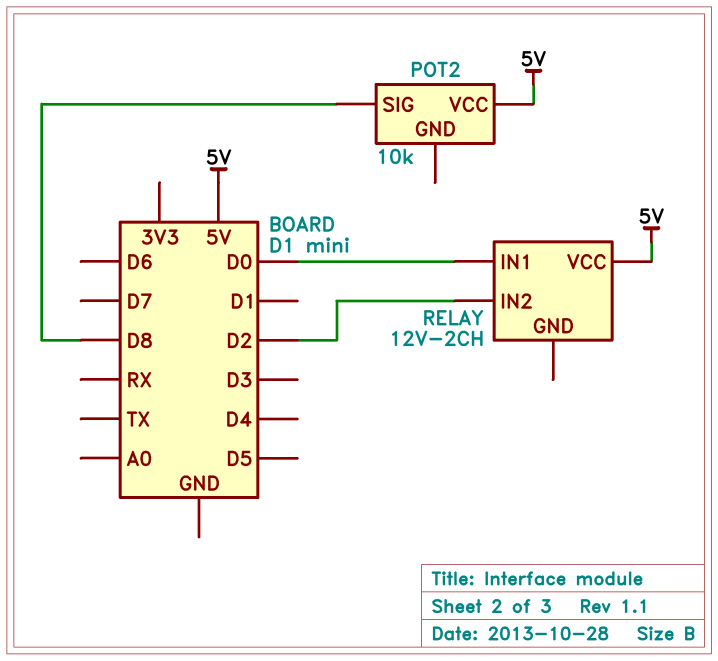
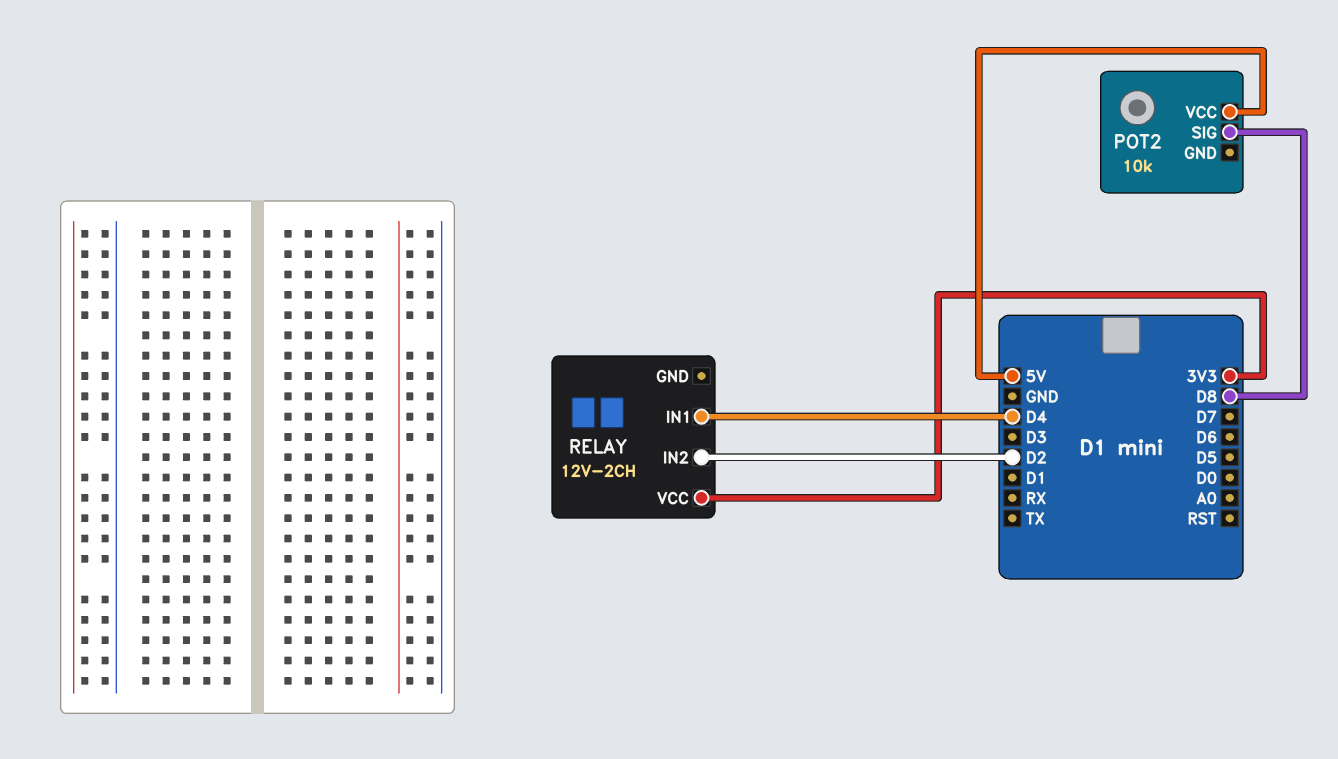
RELAY pin IN1: D0 -> D4
RELAY pin VCC: 5V -> 3V3

